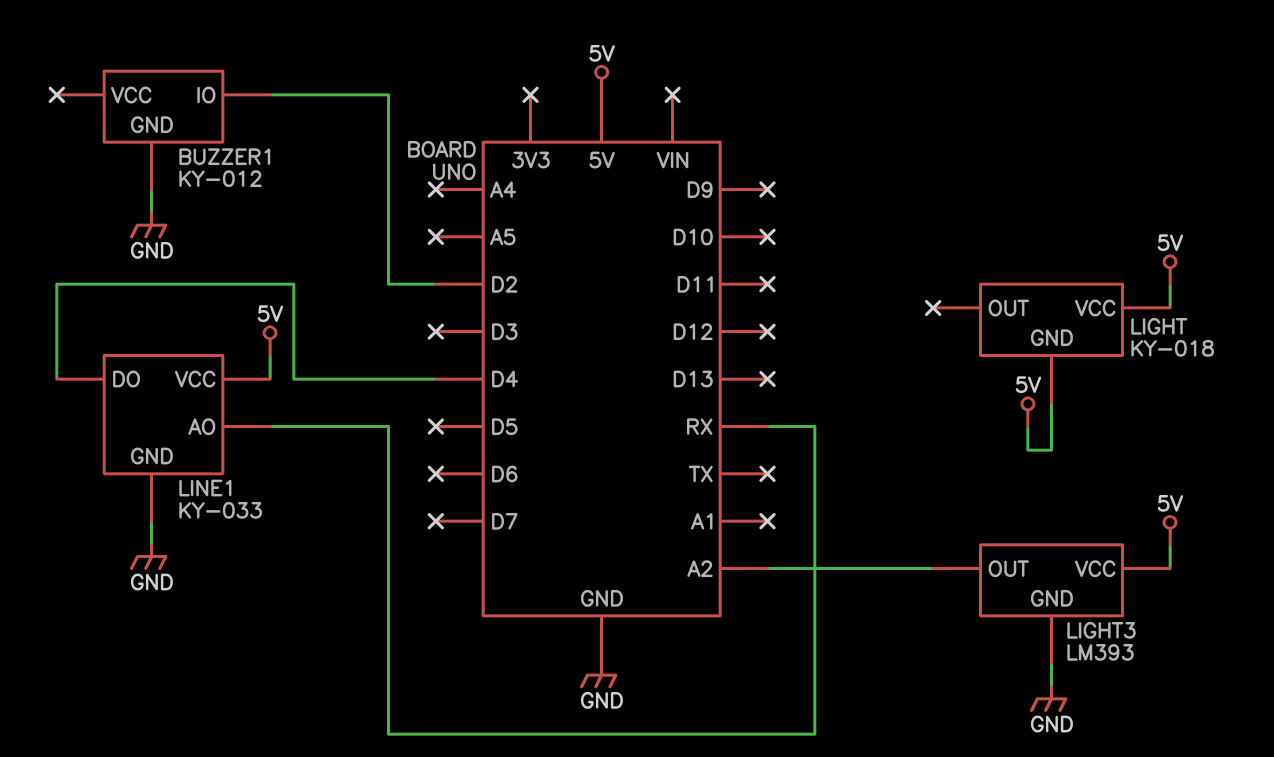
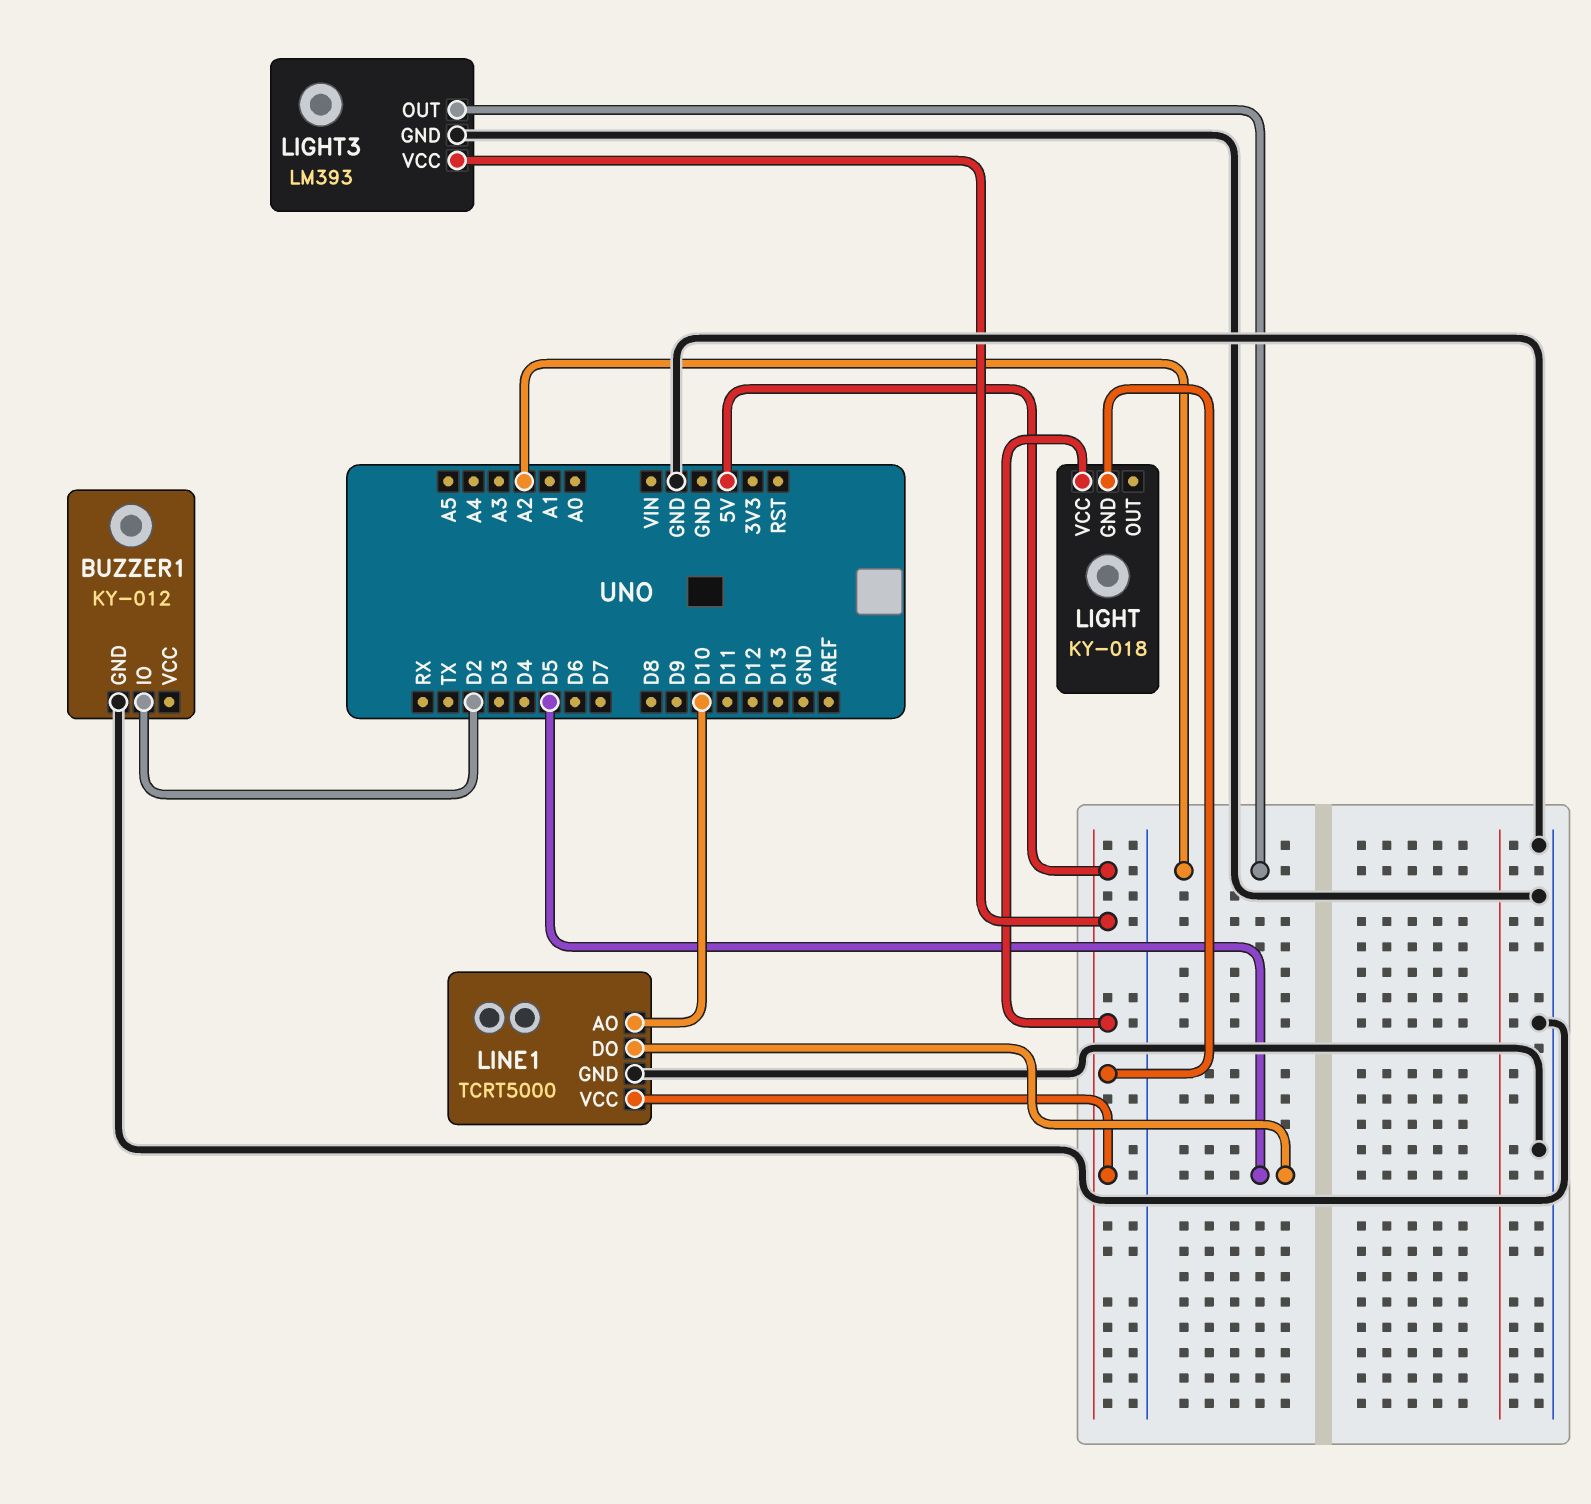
LINE1: KY-033 -> TCRT5000
LINE1 pin AO: RX -> D10
LINE1 pin DO: D4 -> D5

